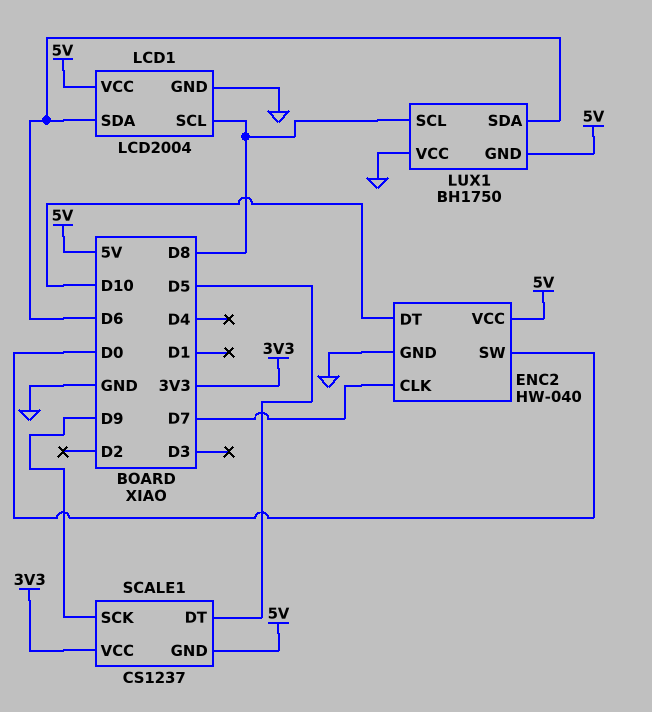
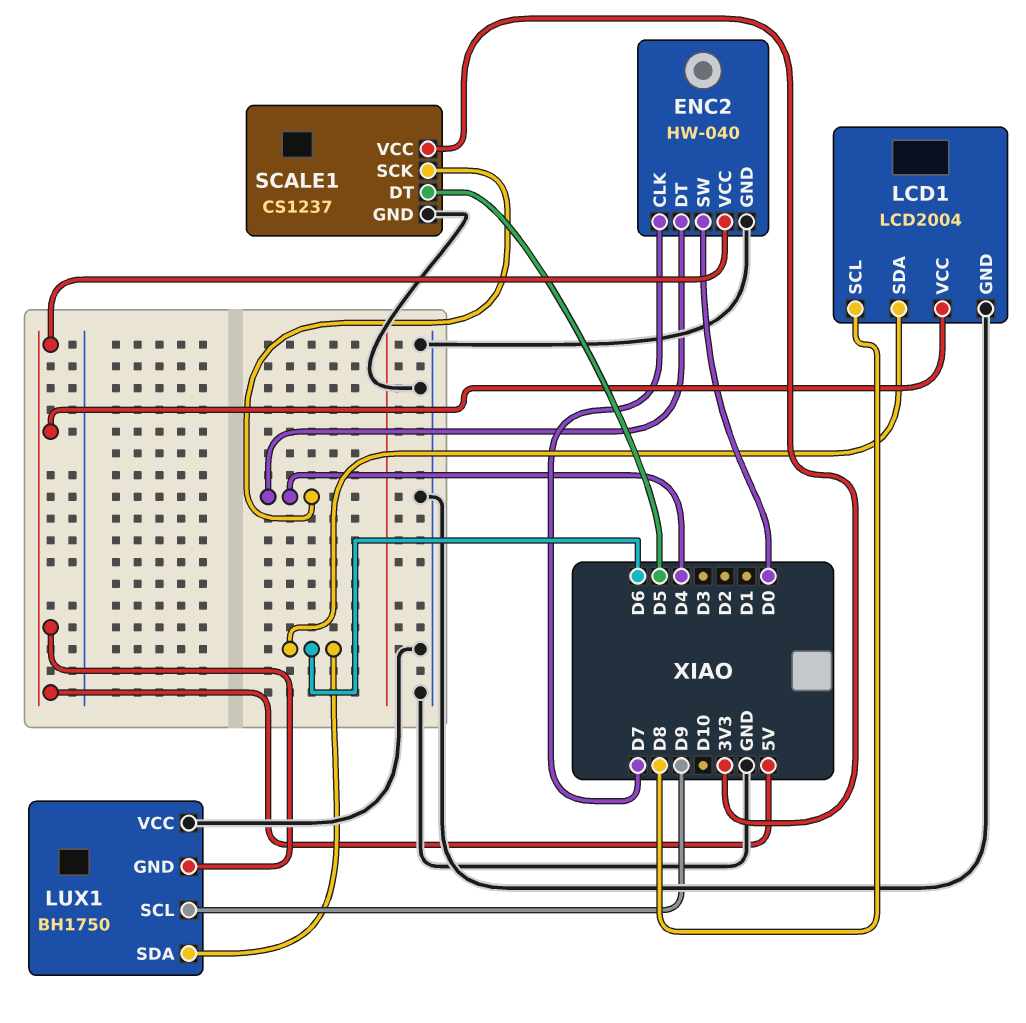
ENC2 pin DT: D10 -> D4
LUX1 pin SCL: D8 -> D9
SCALE1 pin GND: 5V -> GND
SCALE1 pin SCK: D9 -> D4

